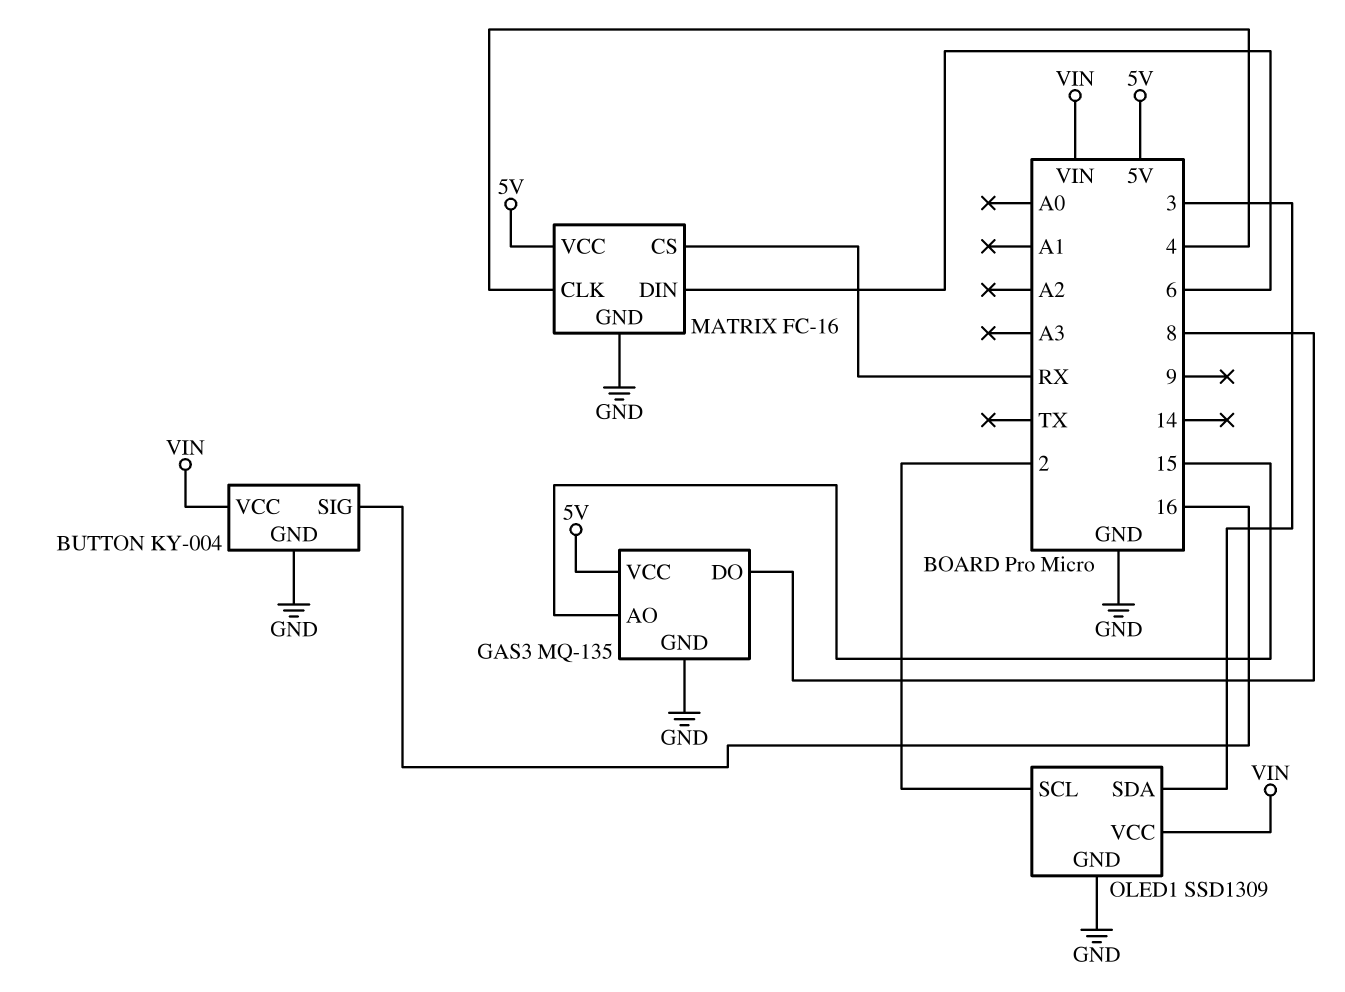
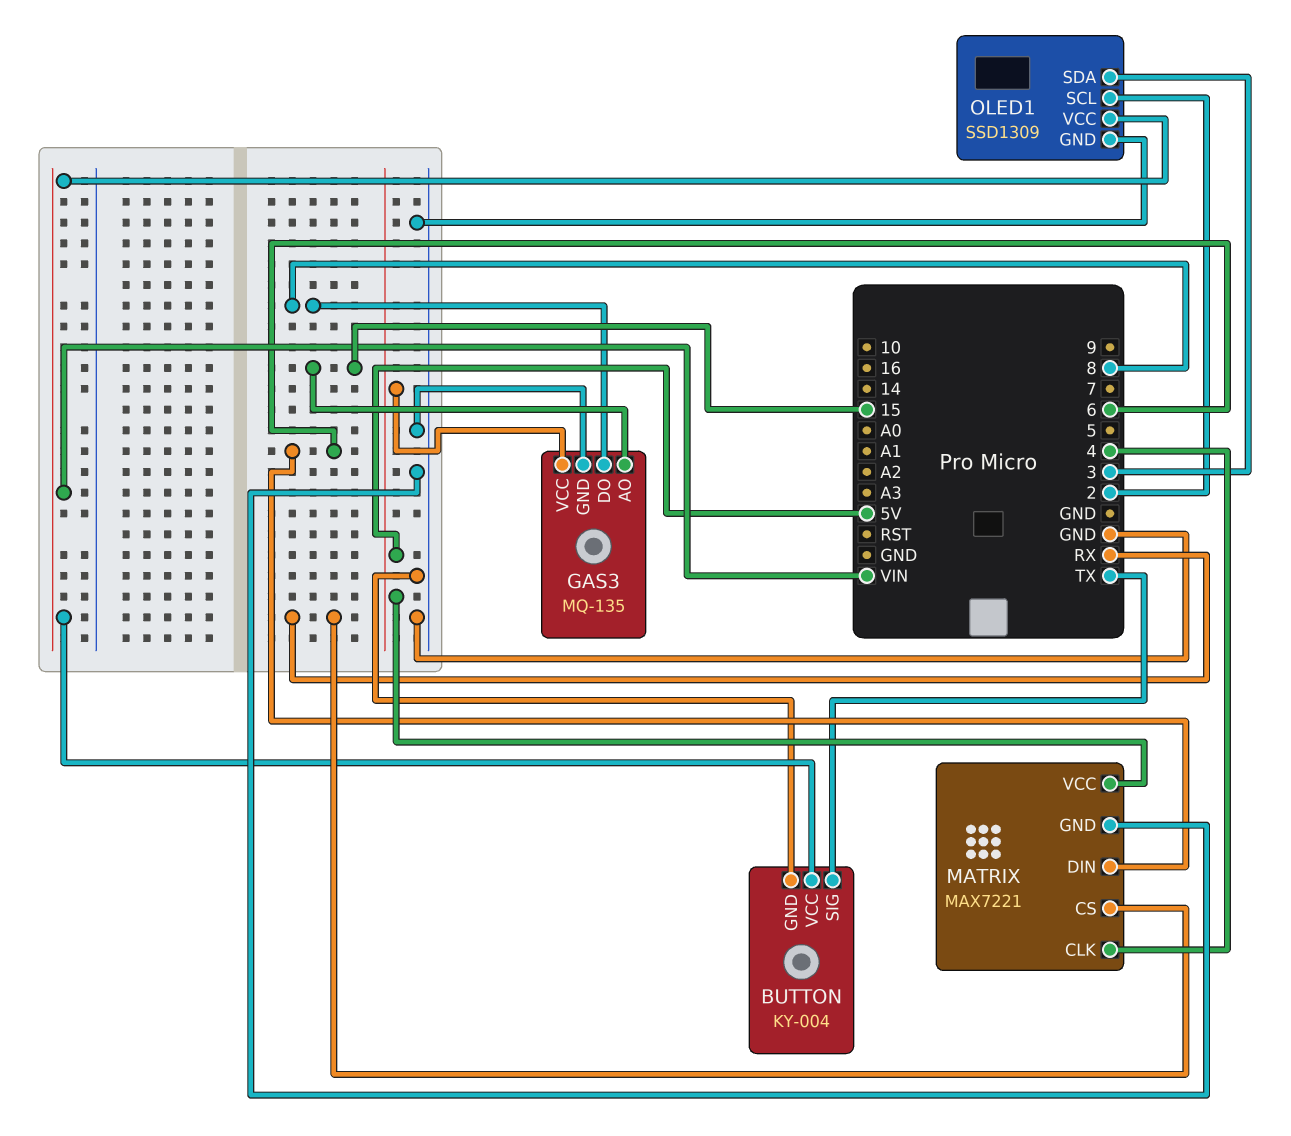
BUTTON pin SIG: 16 -> TX
MATRIX: FC-16 -> MAX7221

